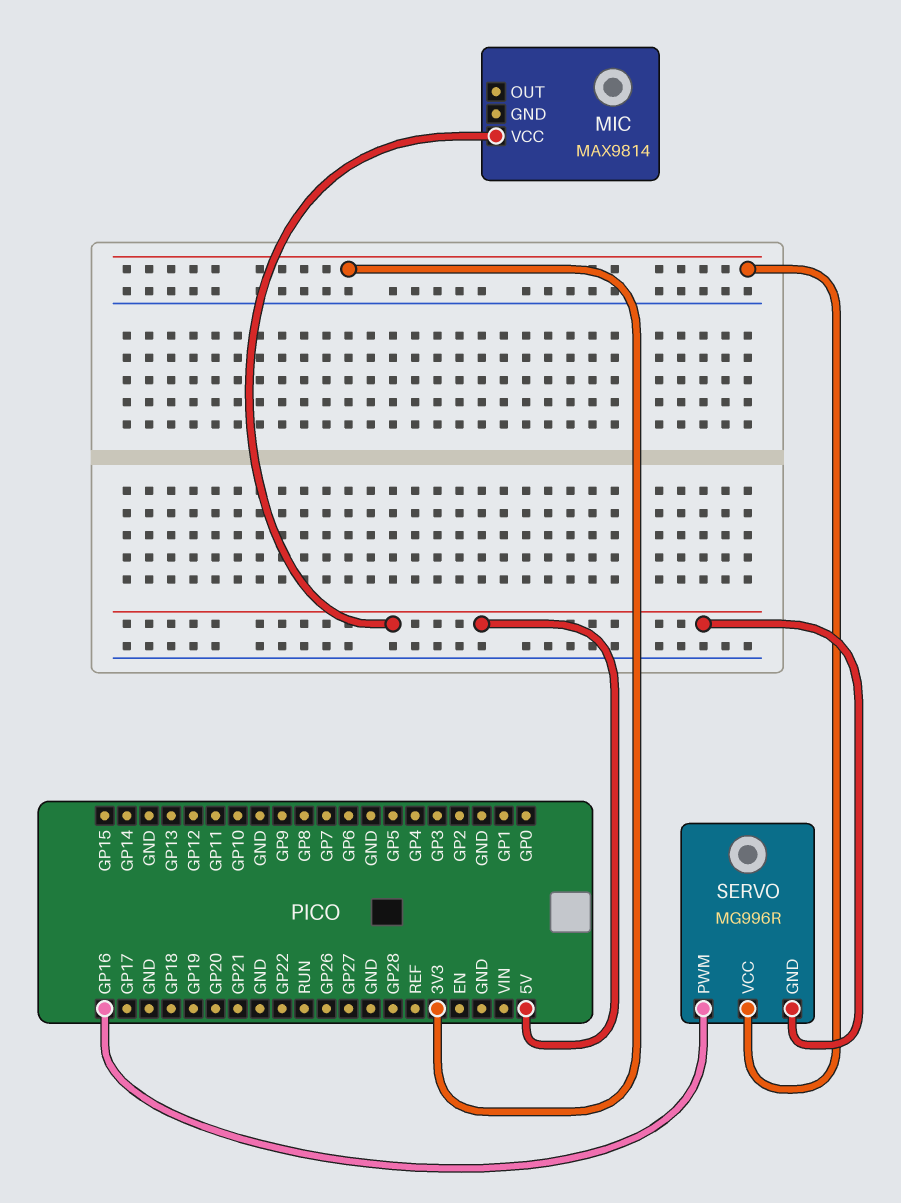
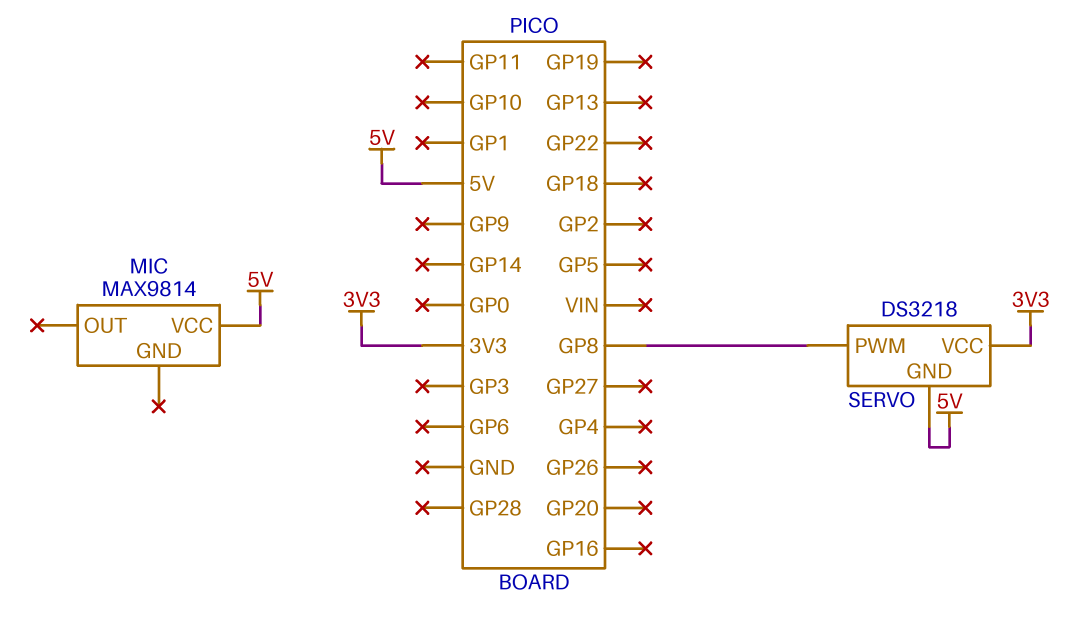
SERVO: MG996R -> DS3218
SERVO pin PWM: GP16 -> GP8

